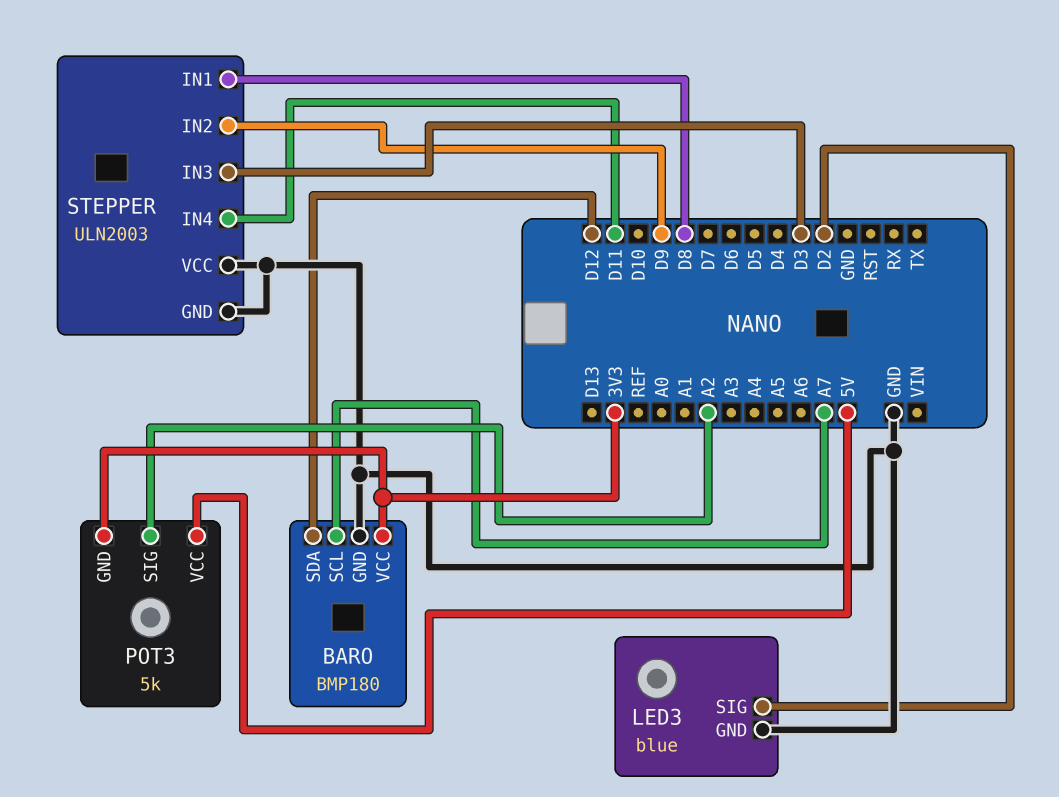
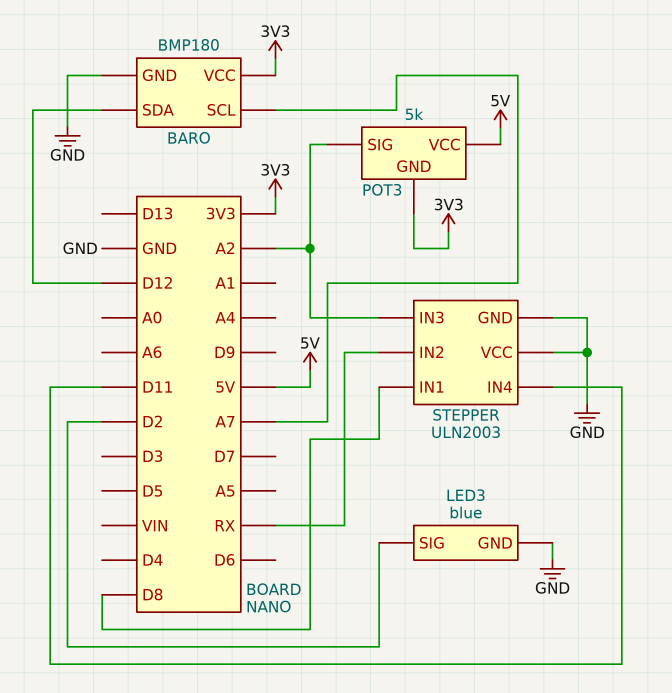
STEPPER pin IN2: D9 -> RX
STEPPER pin IN3: D3 -> A2

